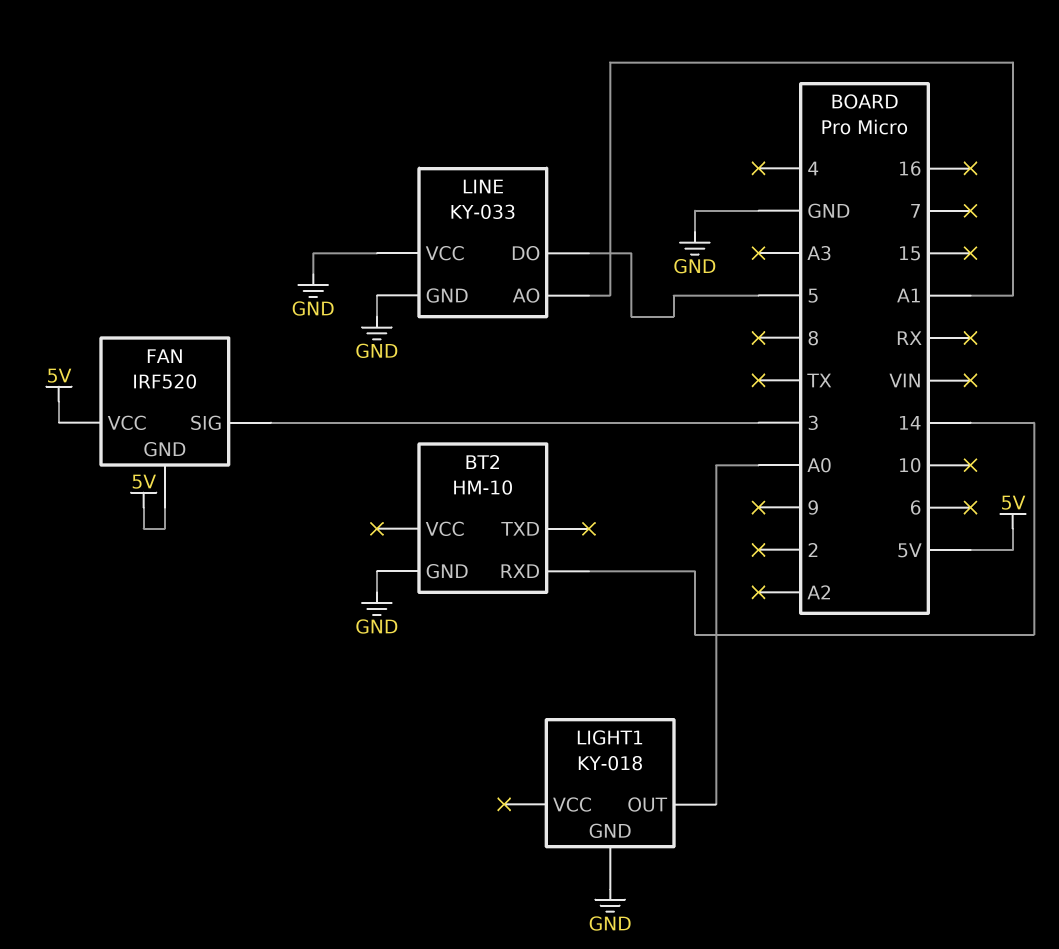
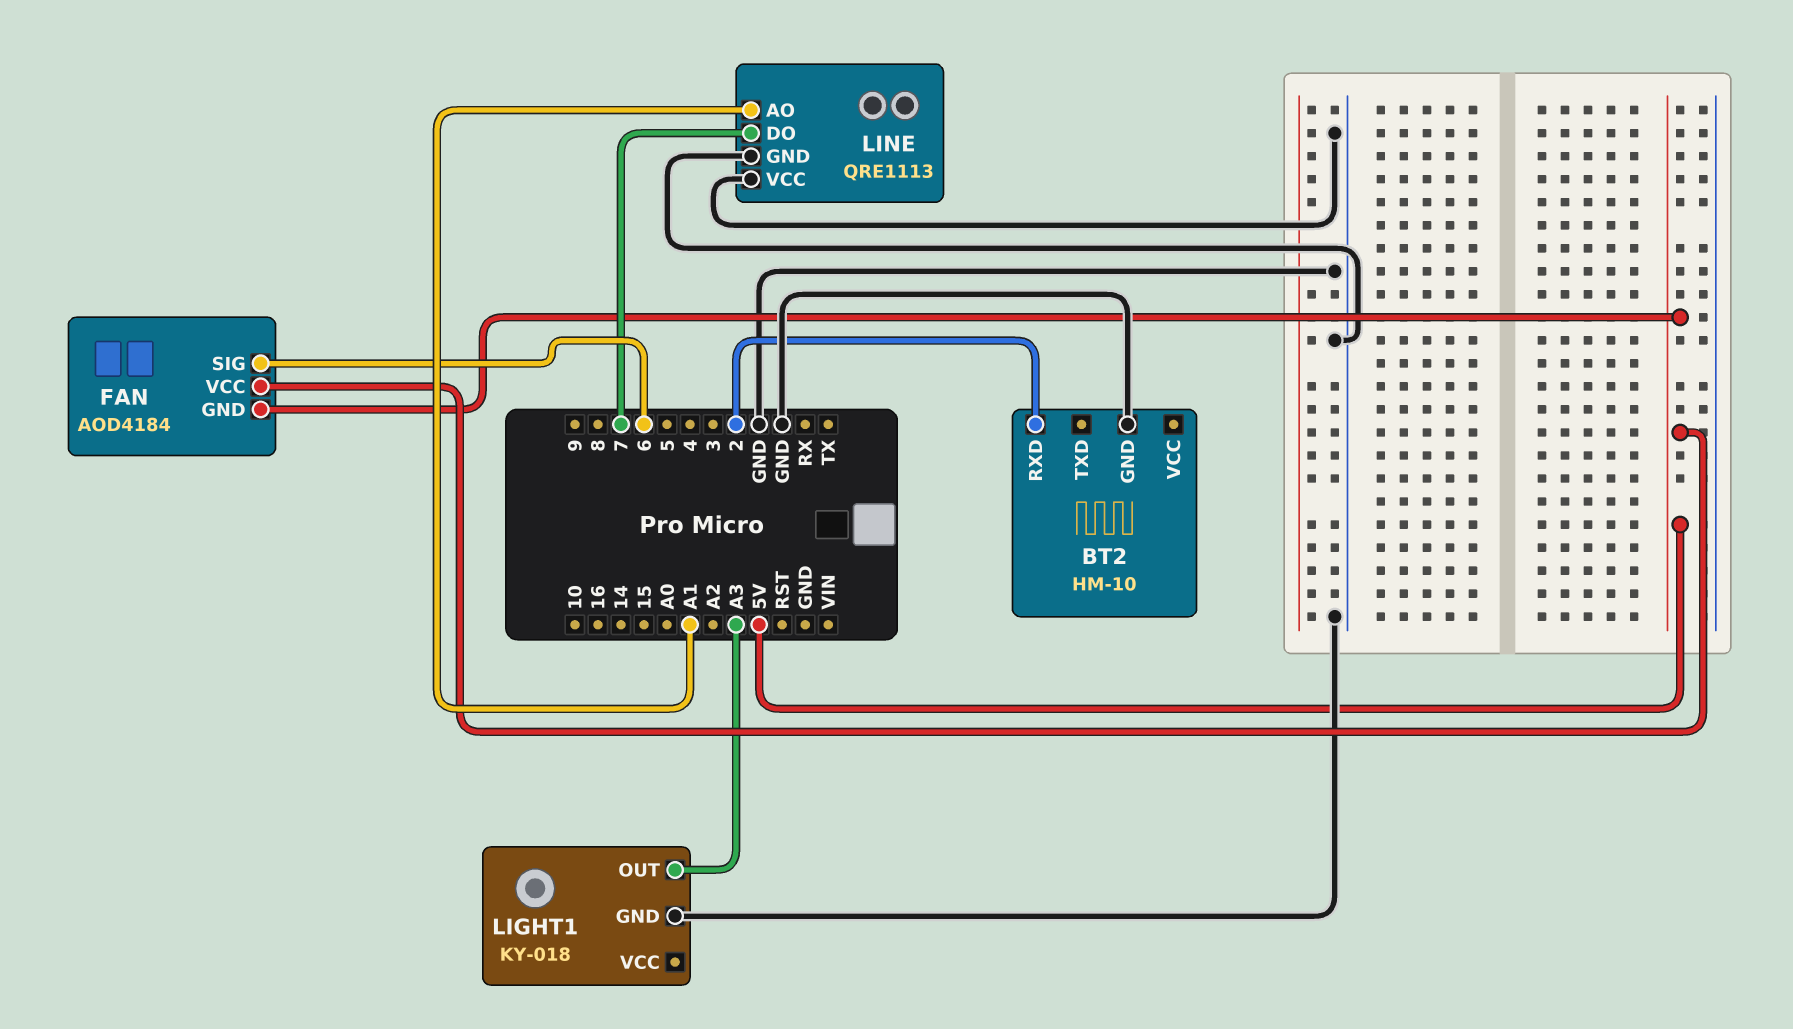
BT2 pin RXD: 14 -> 2
FAN: IRF520 -> AOD4184
FAN pin SIG: 3 -> 6
LIGHT1 pin OUT: A0 -> A3
LINE: KY-033 -> QRE1113
LINE pin DO: 5 -> 7

